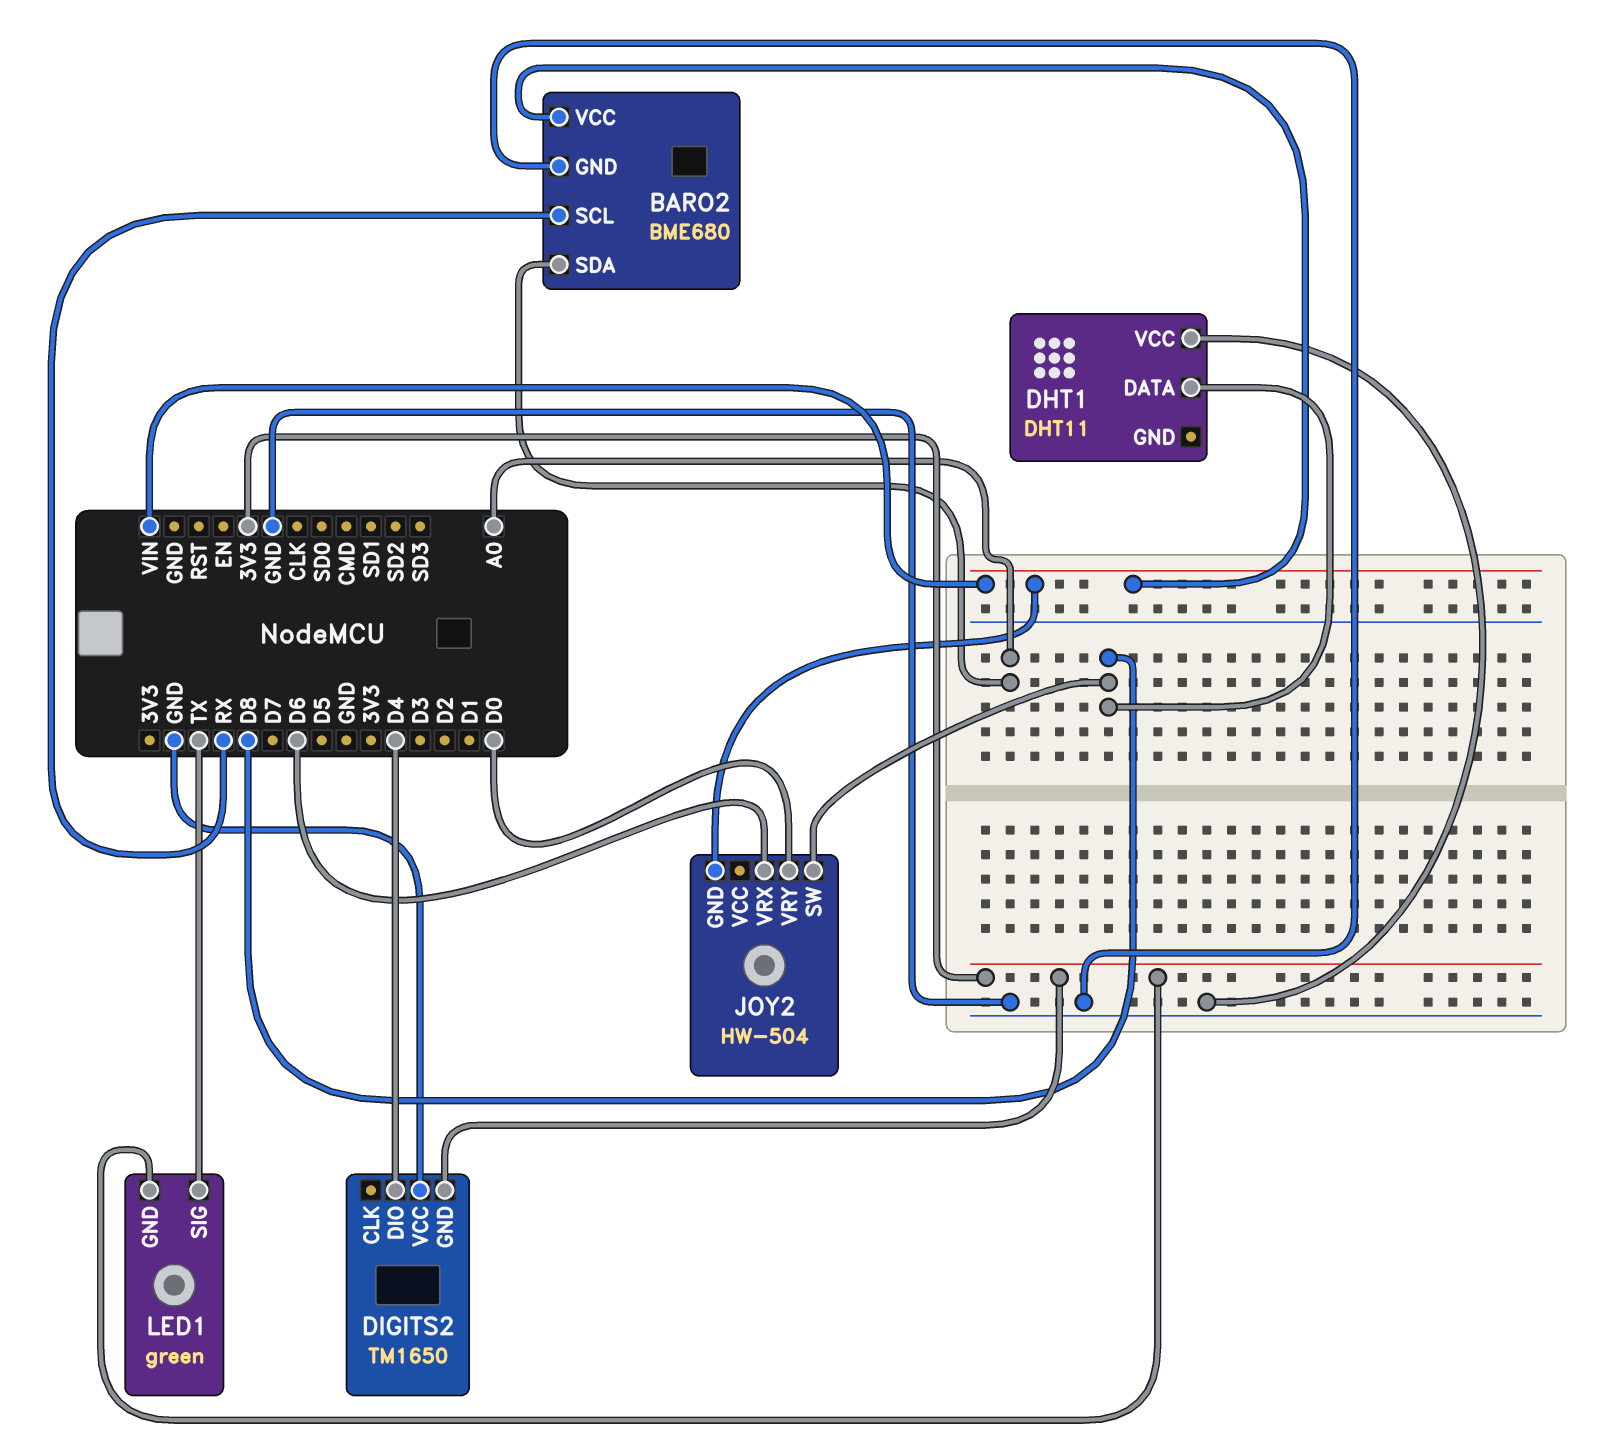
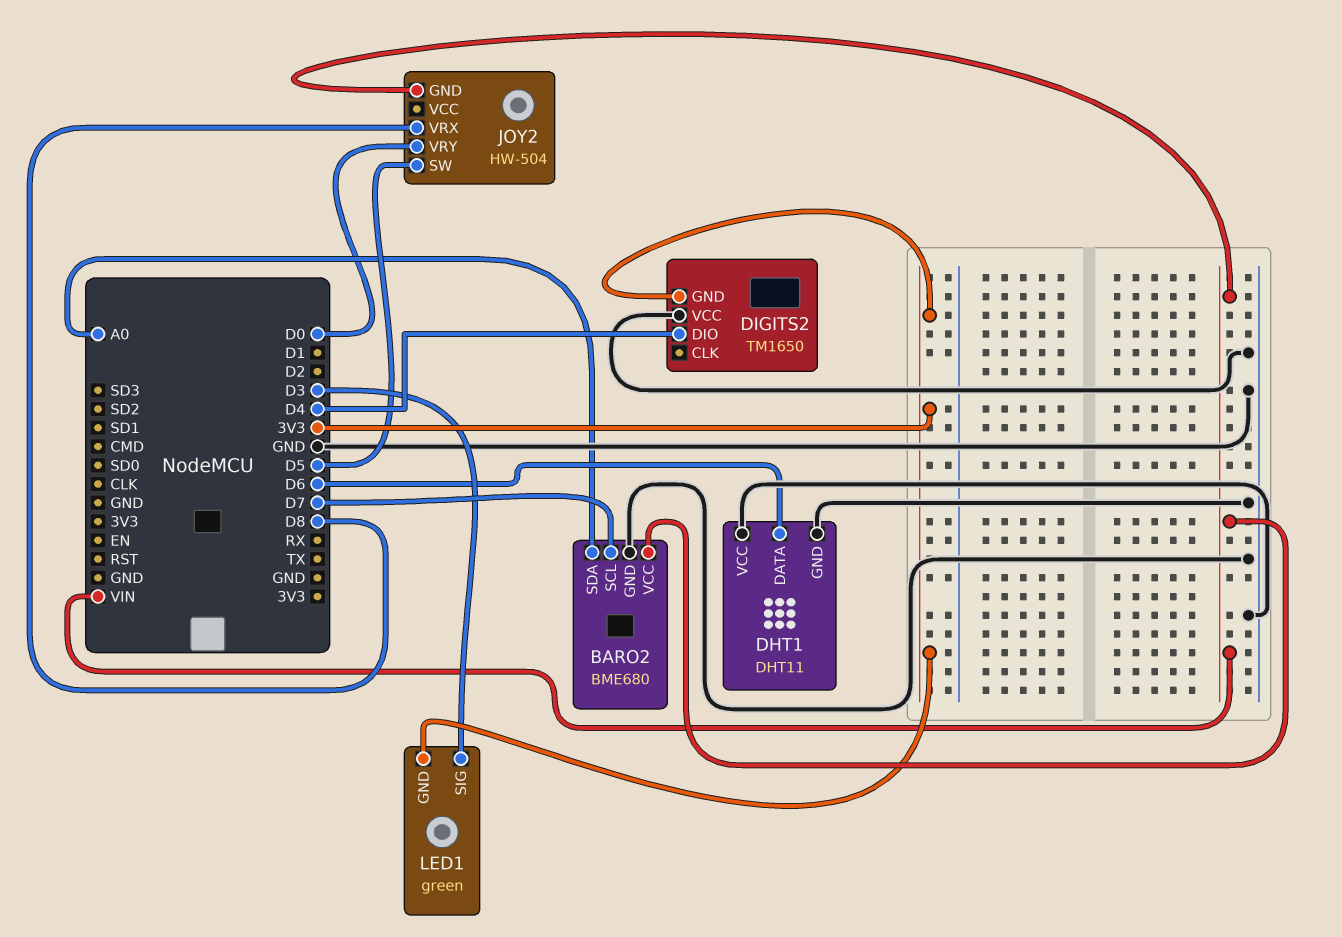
BARO2 pin SCL: RX -> D7
DHT1 pin DATA: D8 -> D6
DHT1 pin GND: none -> GND
JOY2 pin SW: D8 -> D5
JOY2 pin VRX: D6 -> D8
LED1 pin SIG: TX -> D3

